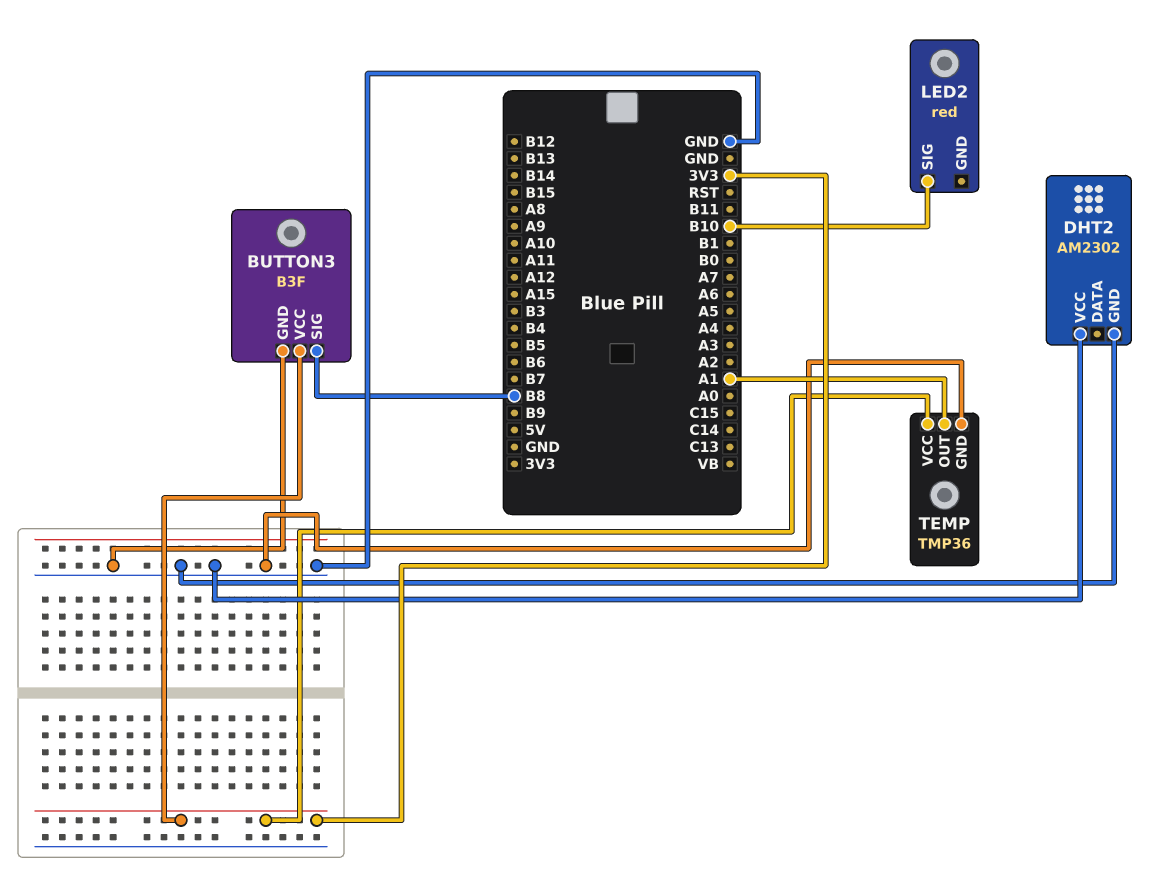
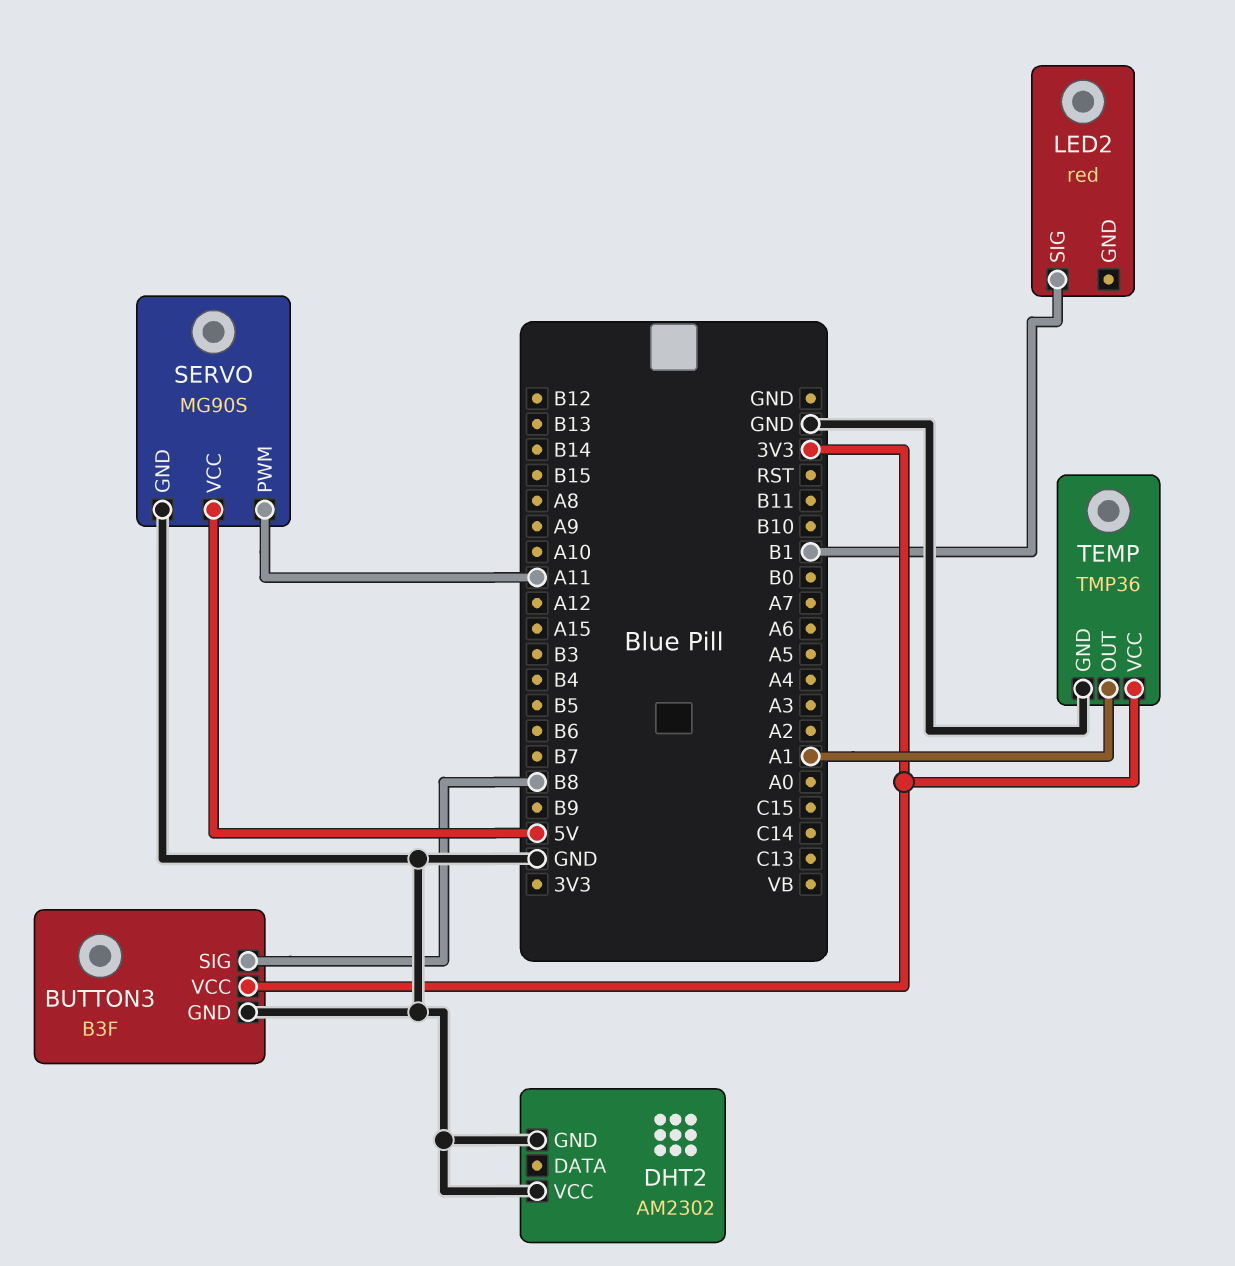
LED2 pin SIG: B10 -> B1
SERVO: none -> MG90S
SERVO pin GND: none -> GND
SERVO pin PWM: none -> A11
SERVO pin VCC: none -> 5V

